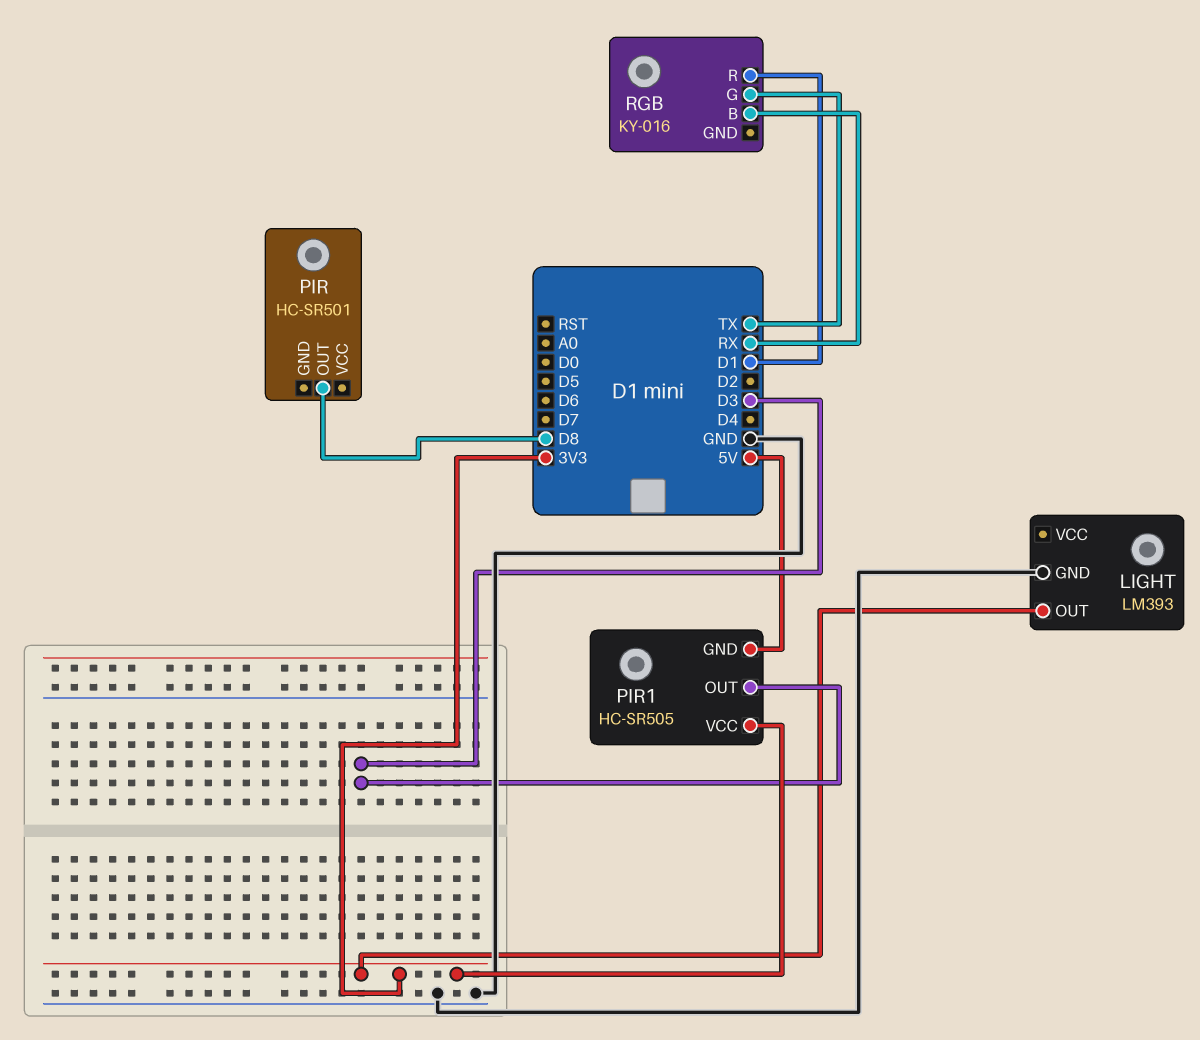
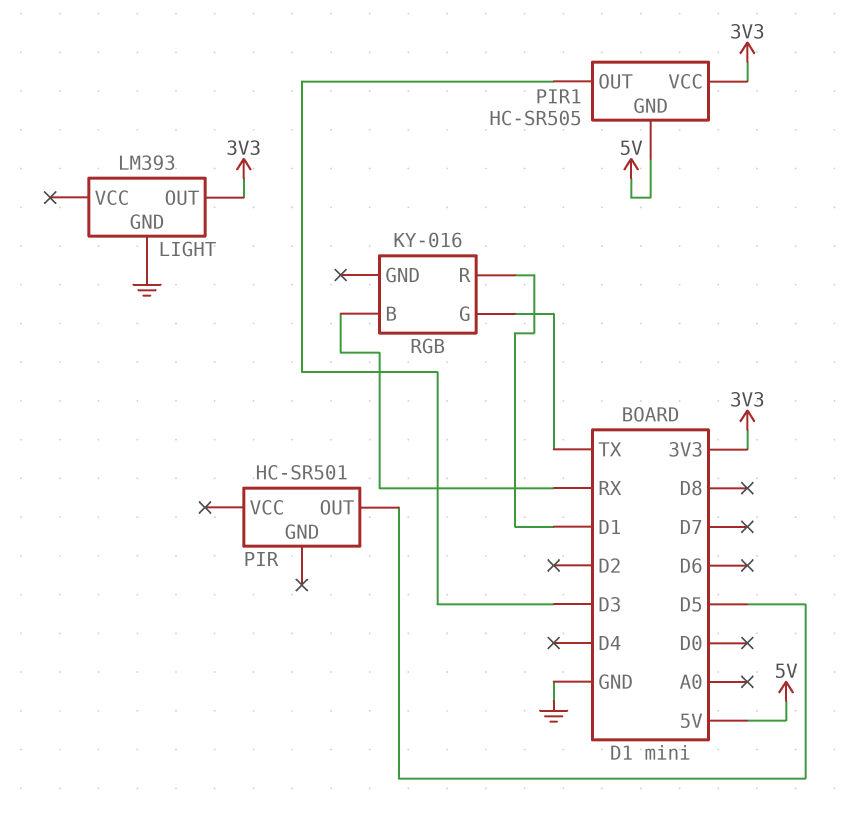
PIR pin OUT: D8 -> D5

